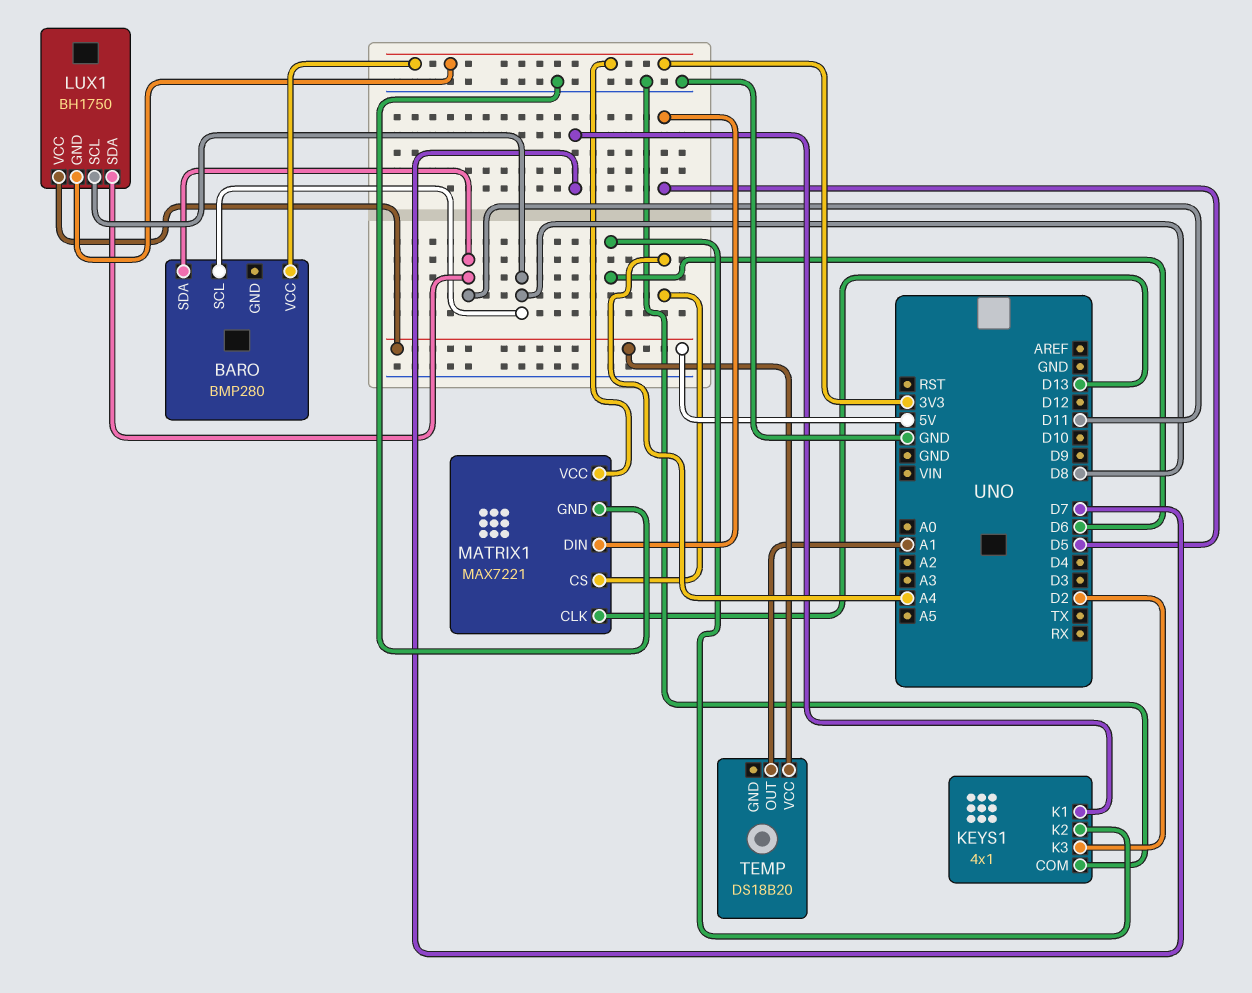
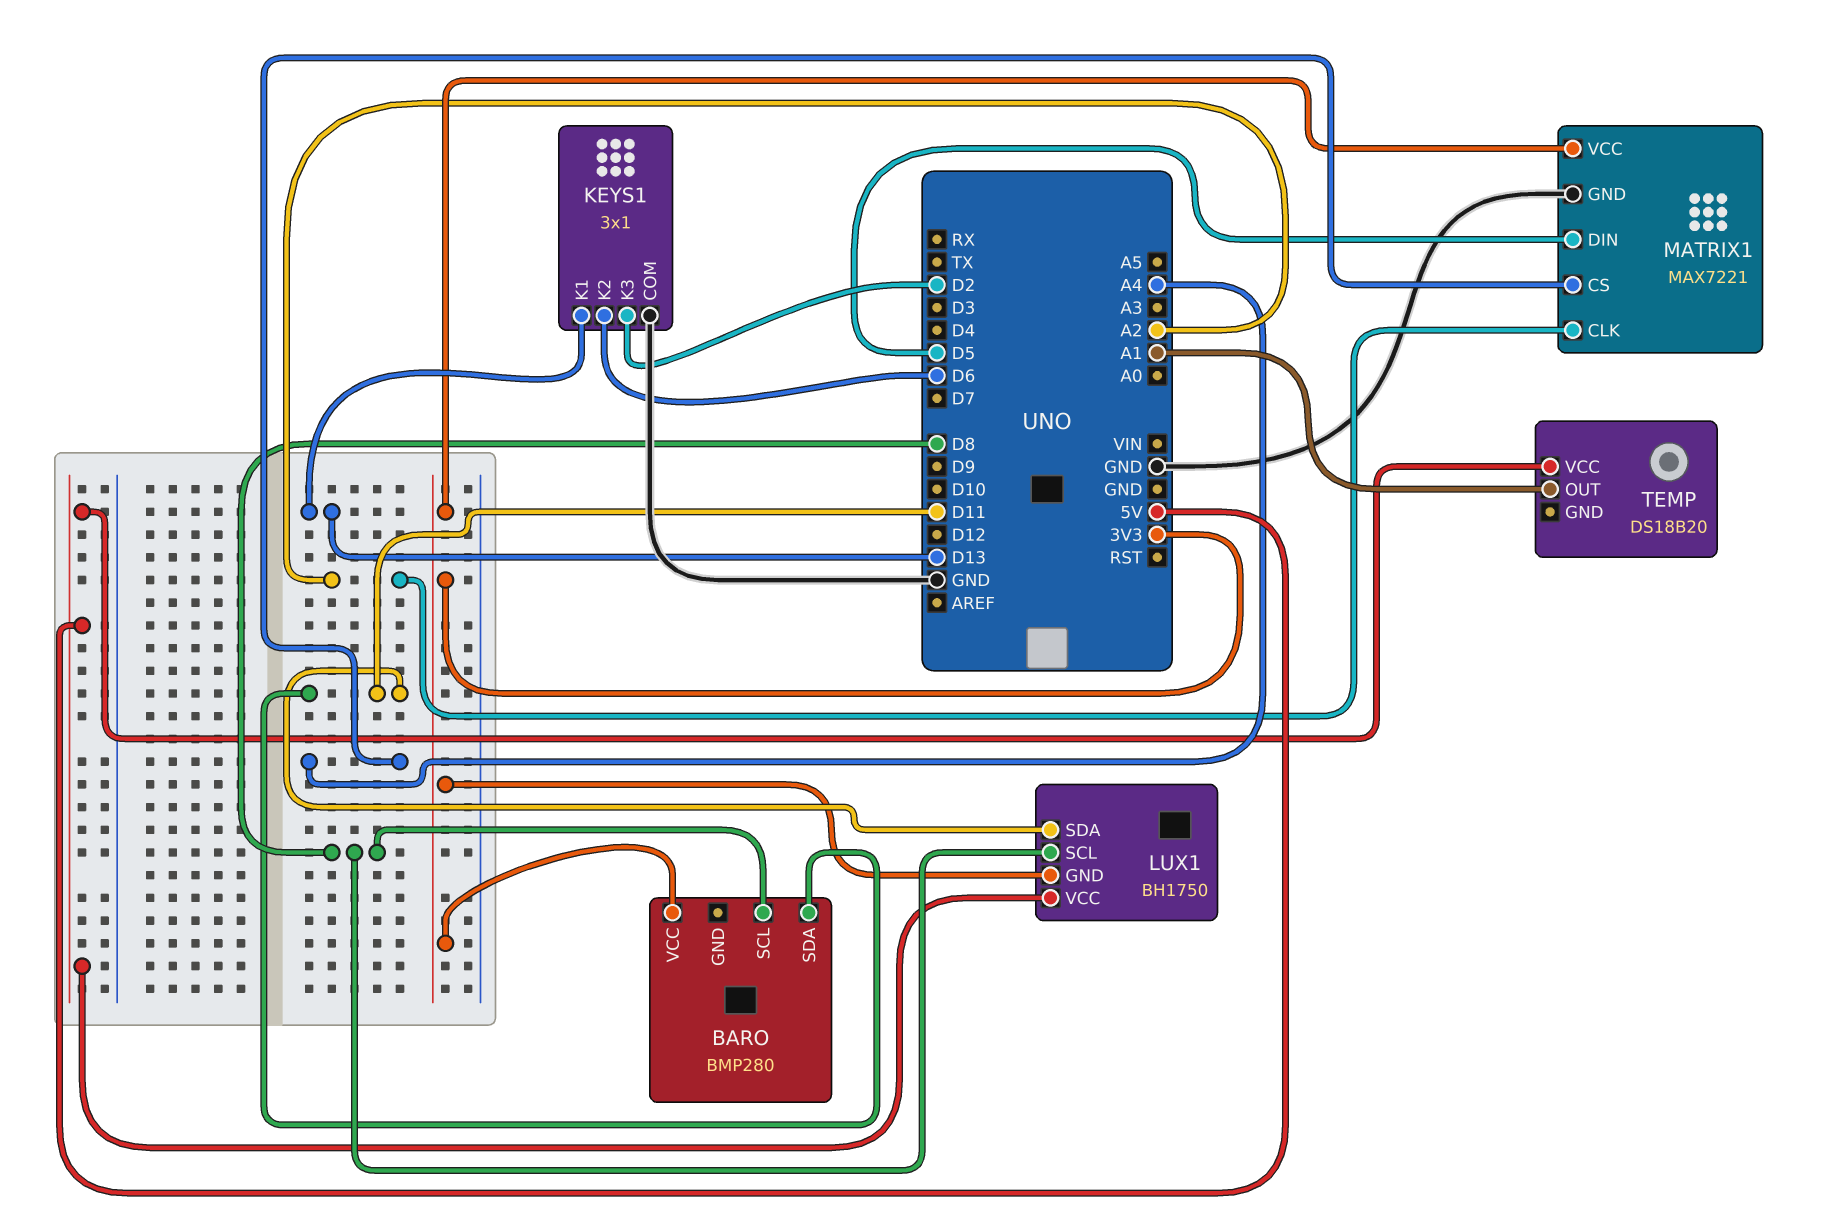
KEYS1: 4x1 -> 3x1
KEYS1 pin K1: D7 -> D13
MATRIX1 pin CLK: D13 -> A2

